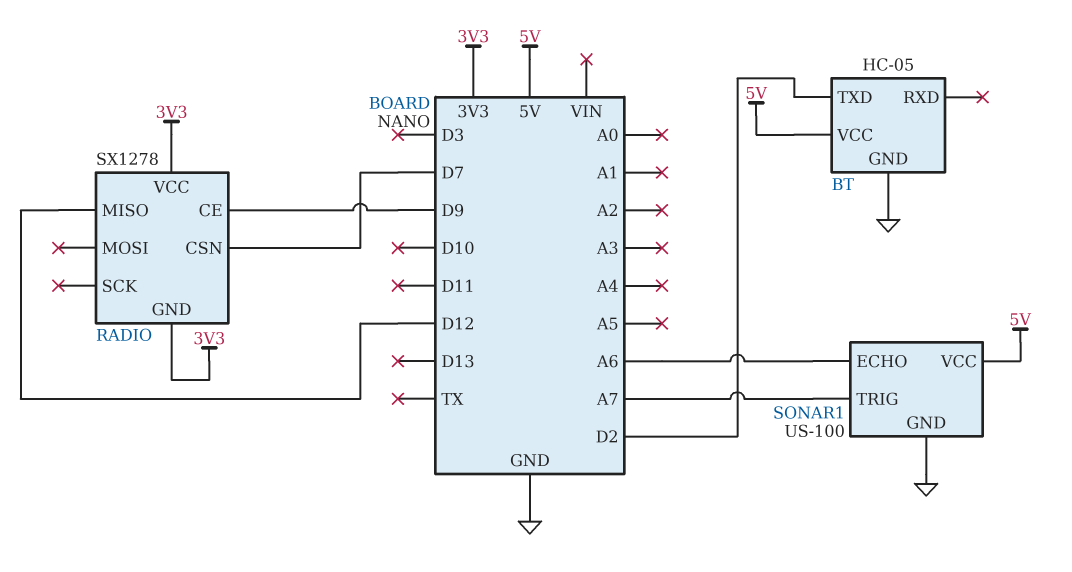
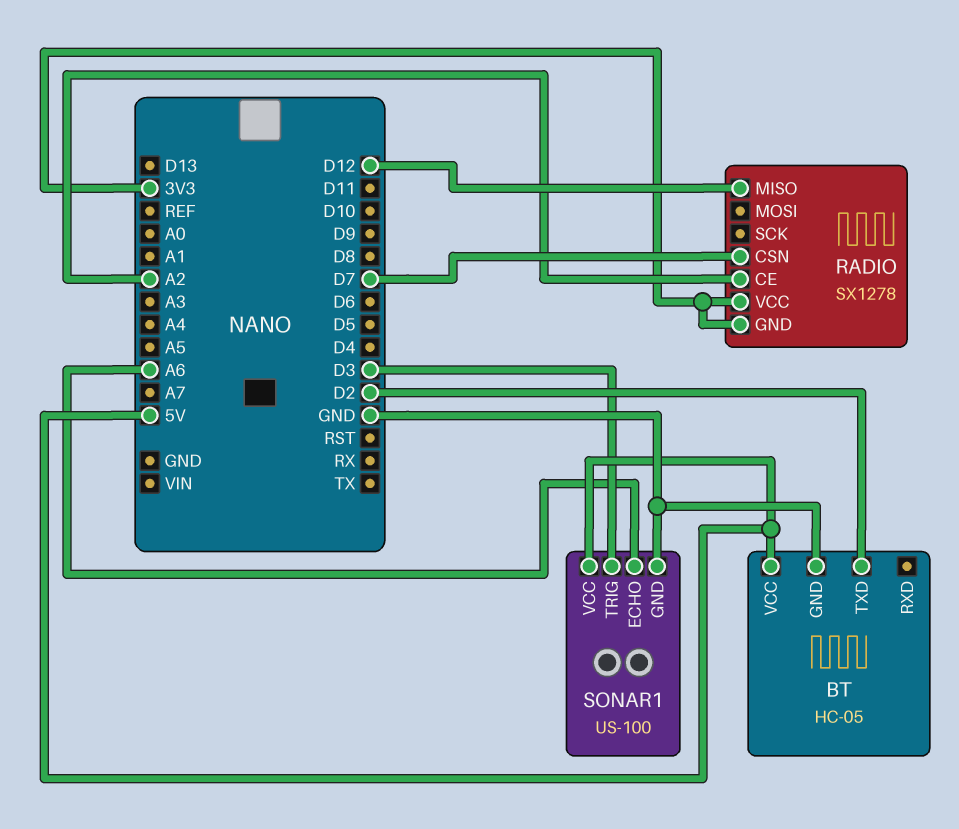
RADIO pin CE: D9 -> A2
SONAR1 pin TRIG: A7 -> D3

